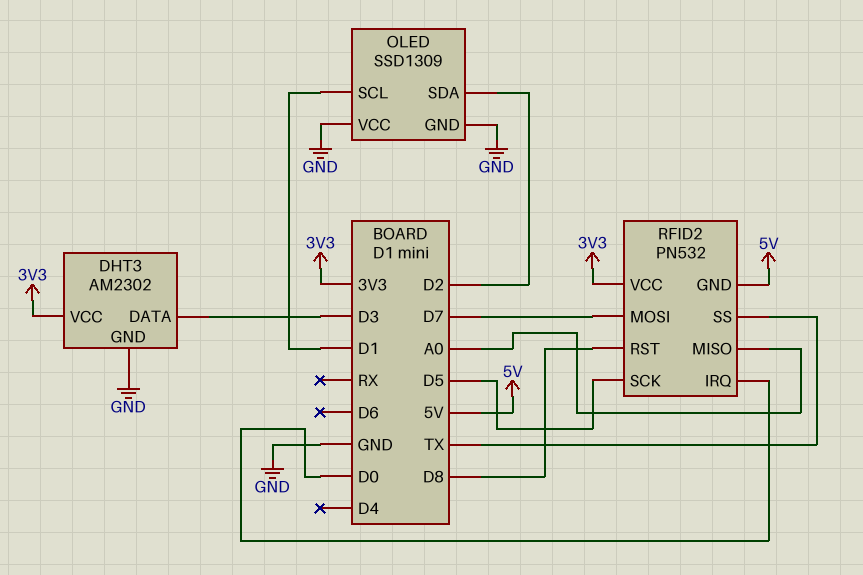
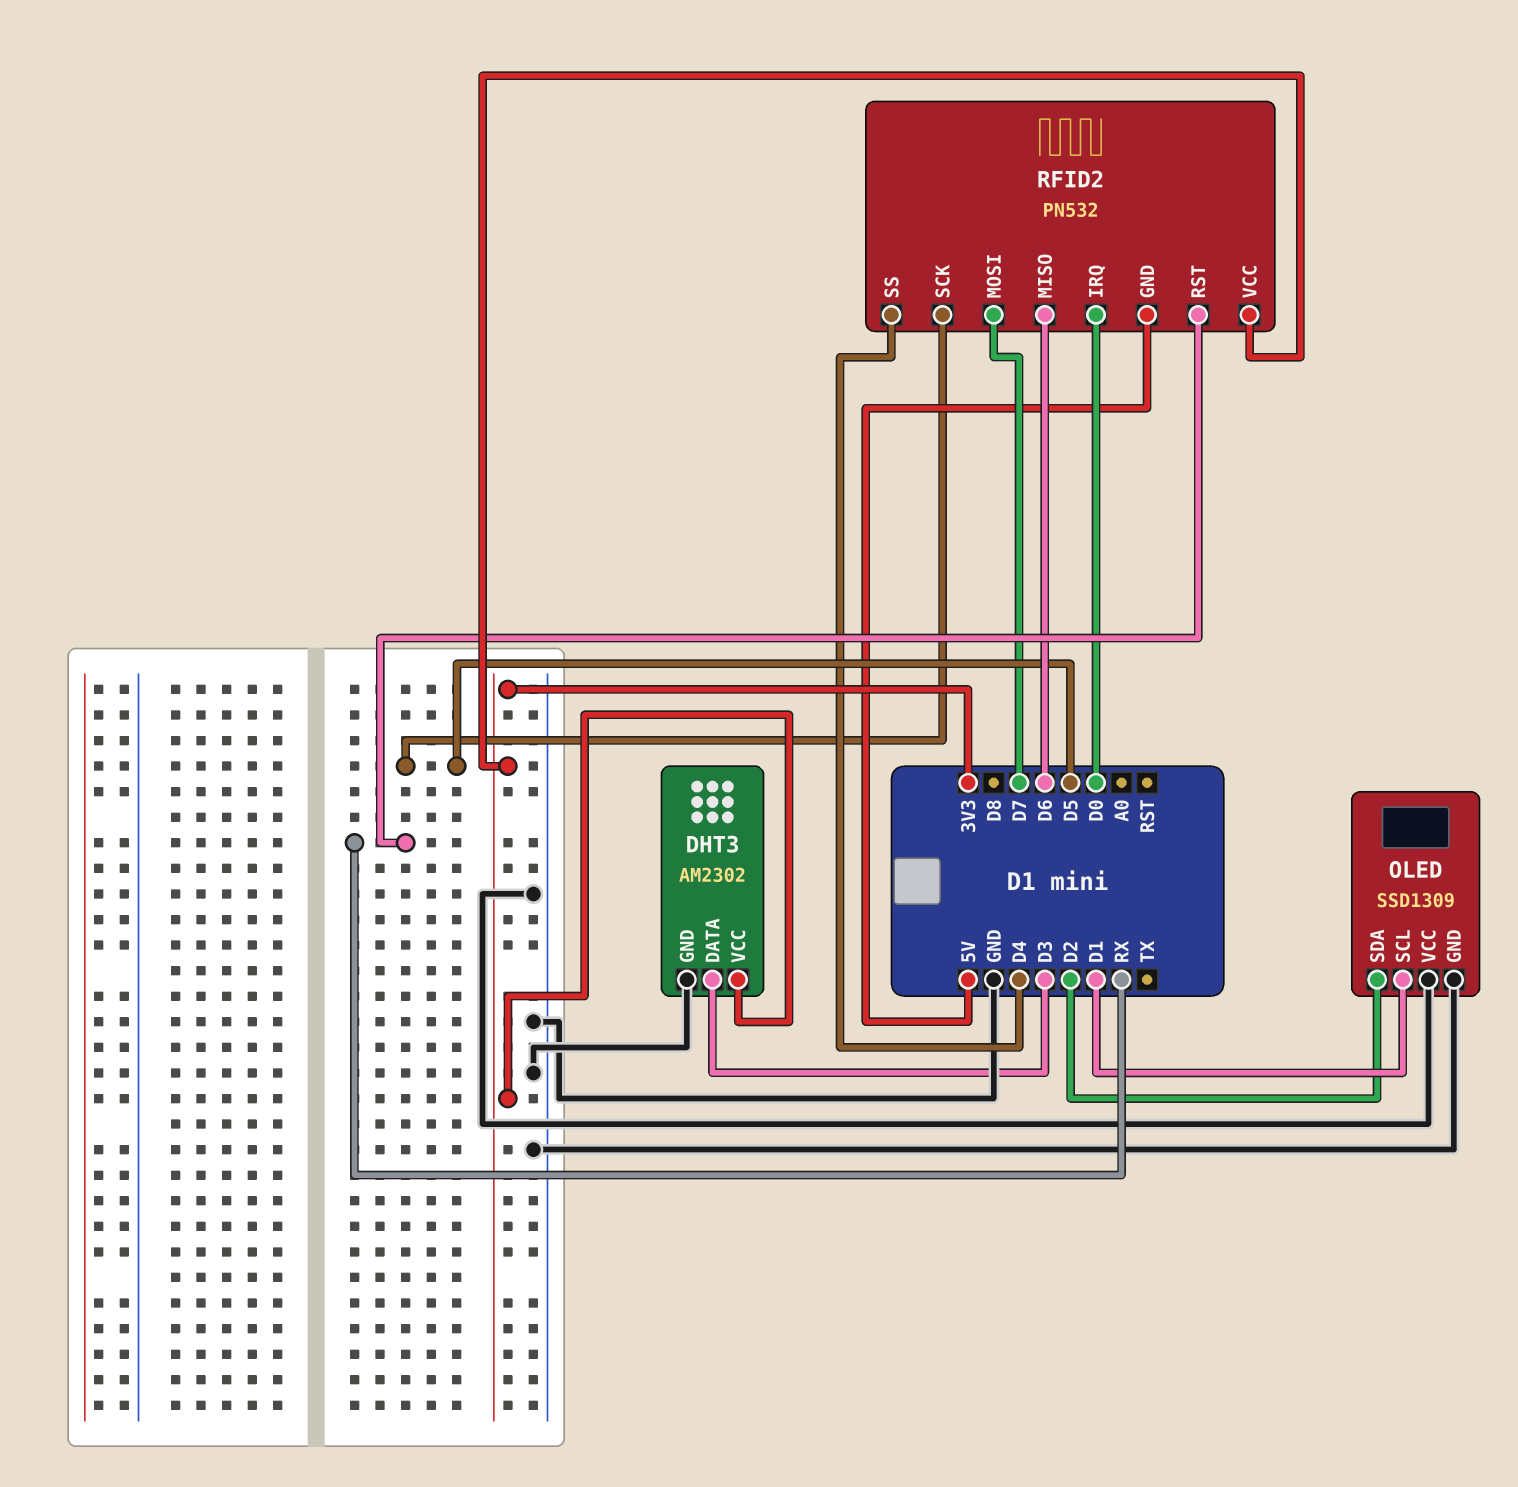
RFID2 pin MISO: A0 -> D6
RFID2 pin RST: D8 -> RX
RFID2 pin SS: TX -> D4

